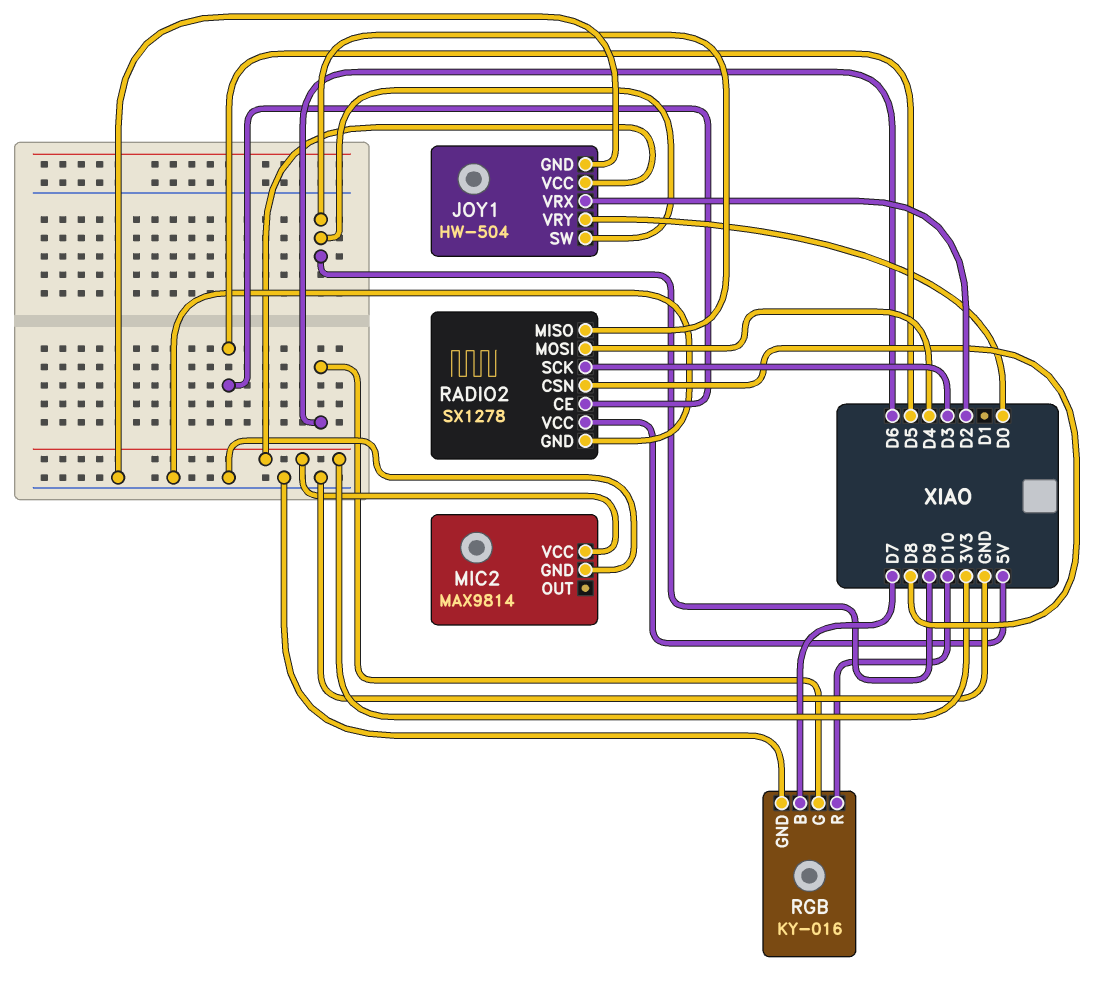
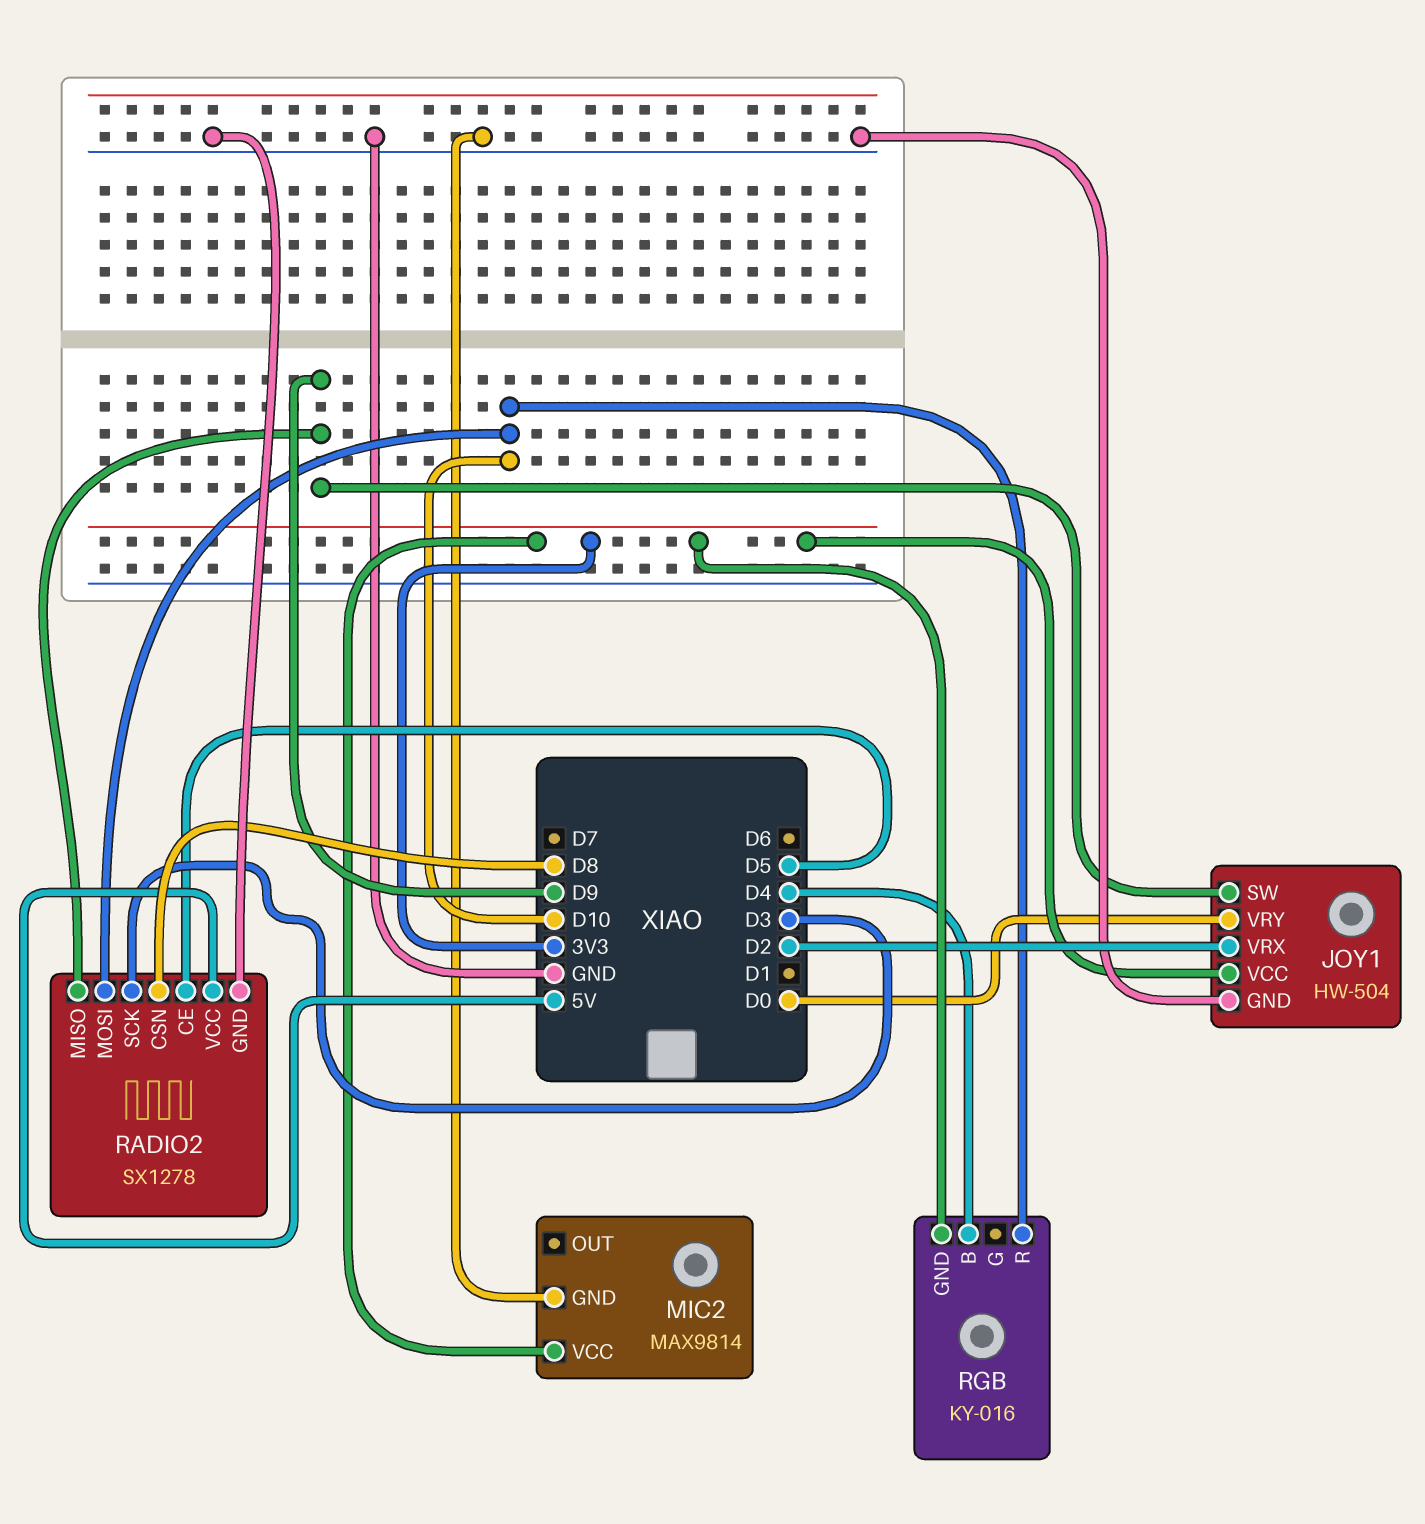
RADIO2 pin MOSI: D4 -> D10
RGB pin B: D7 -> D4
RGB pin G: D6 -> none
RGB pin GND: GND -> 3V3

